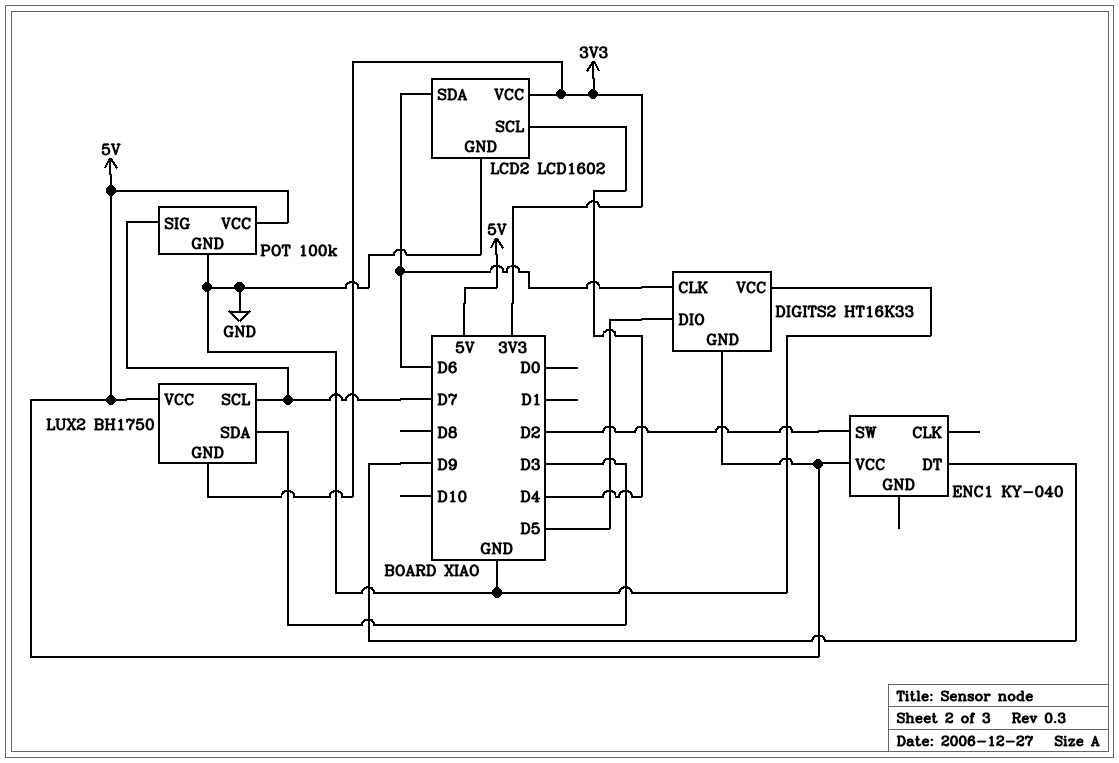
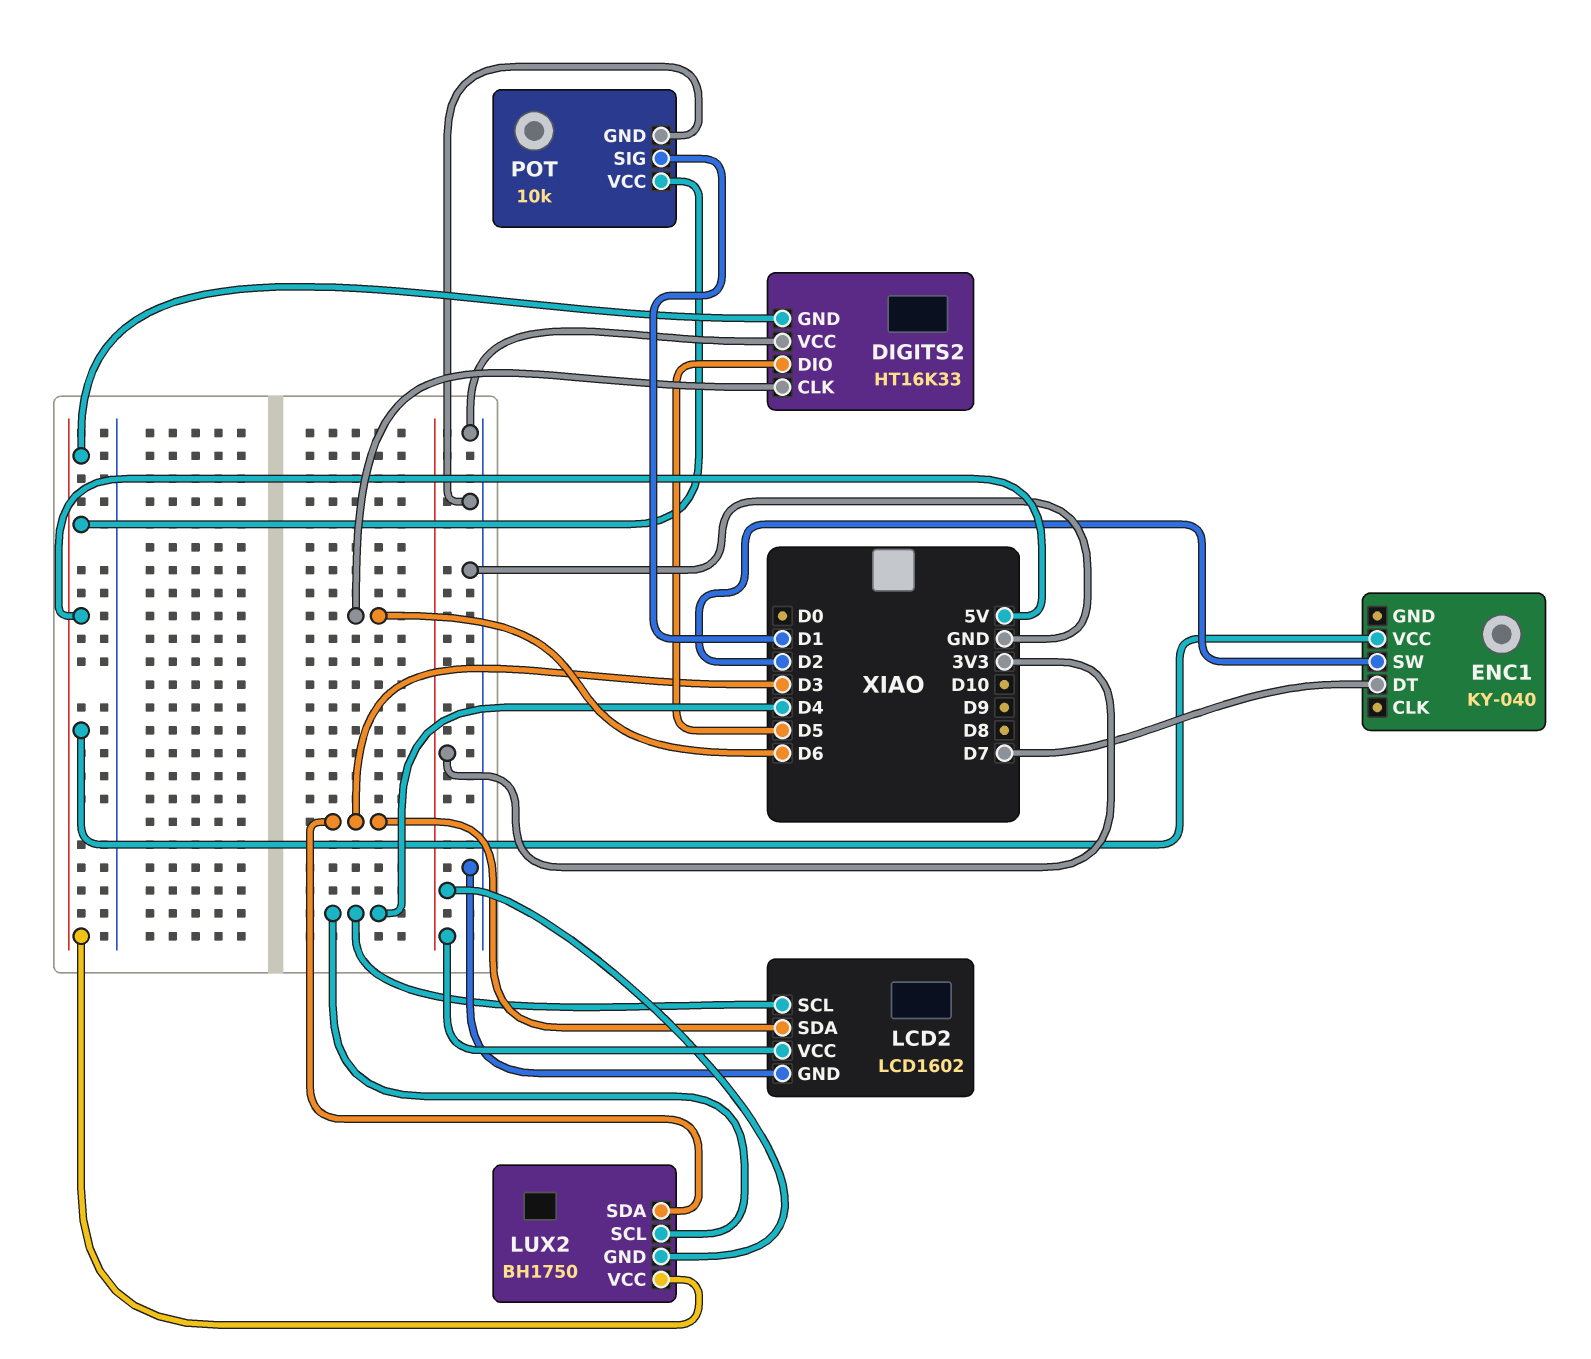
ENC1 pin DT: D9 -> D7
LCD2 pin SDA: D6 -> D3
LUX2 pin SCL: D7 -> D4
POT: 100k -> 10k
POT pin SIG: D7 -> D1

